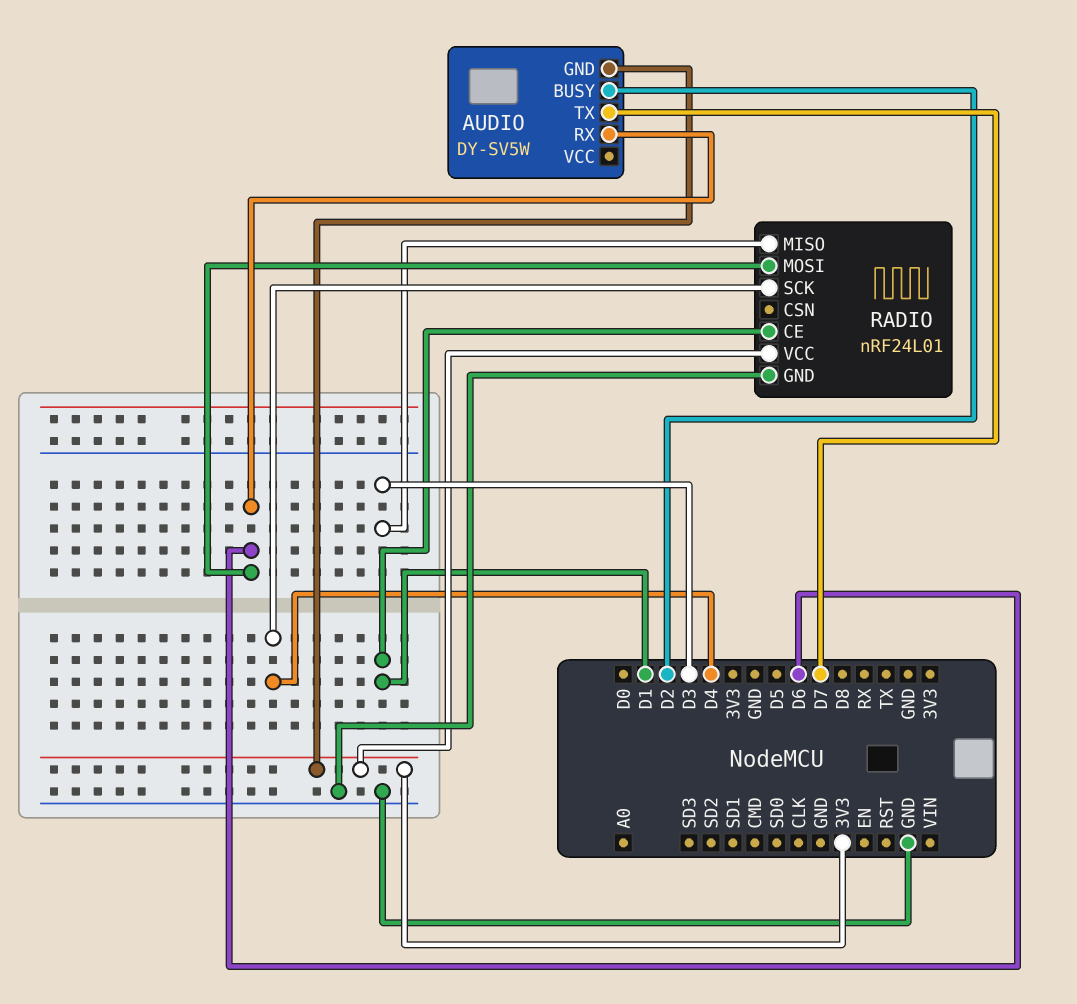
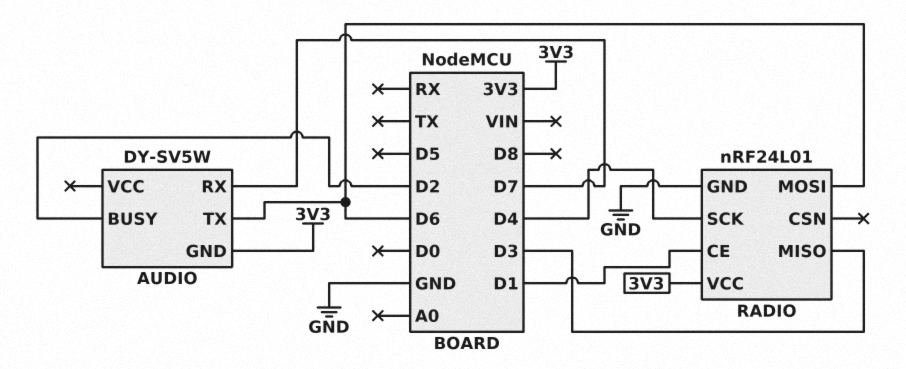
AUDIO pin RX: D6 -> D7
AUDIO pin TX: D7 -> D6

